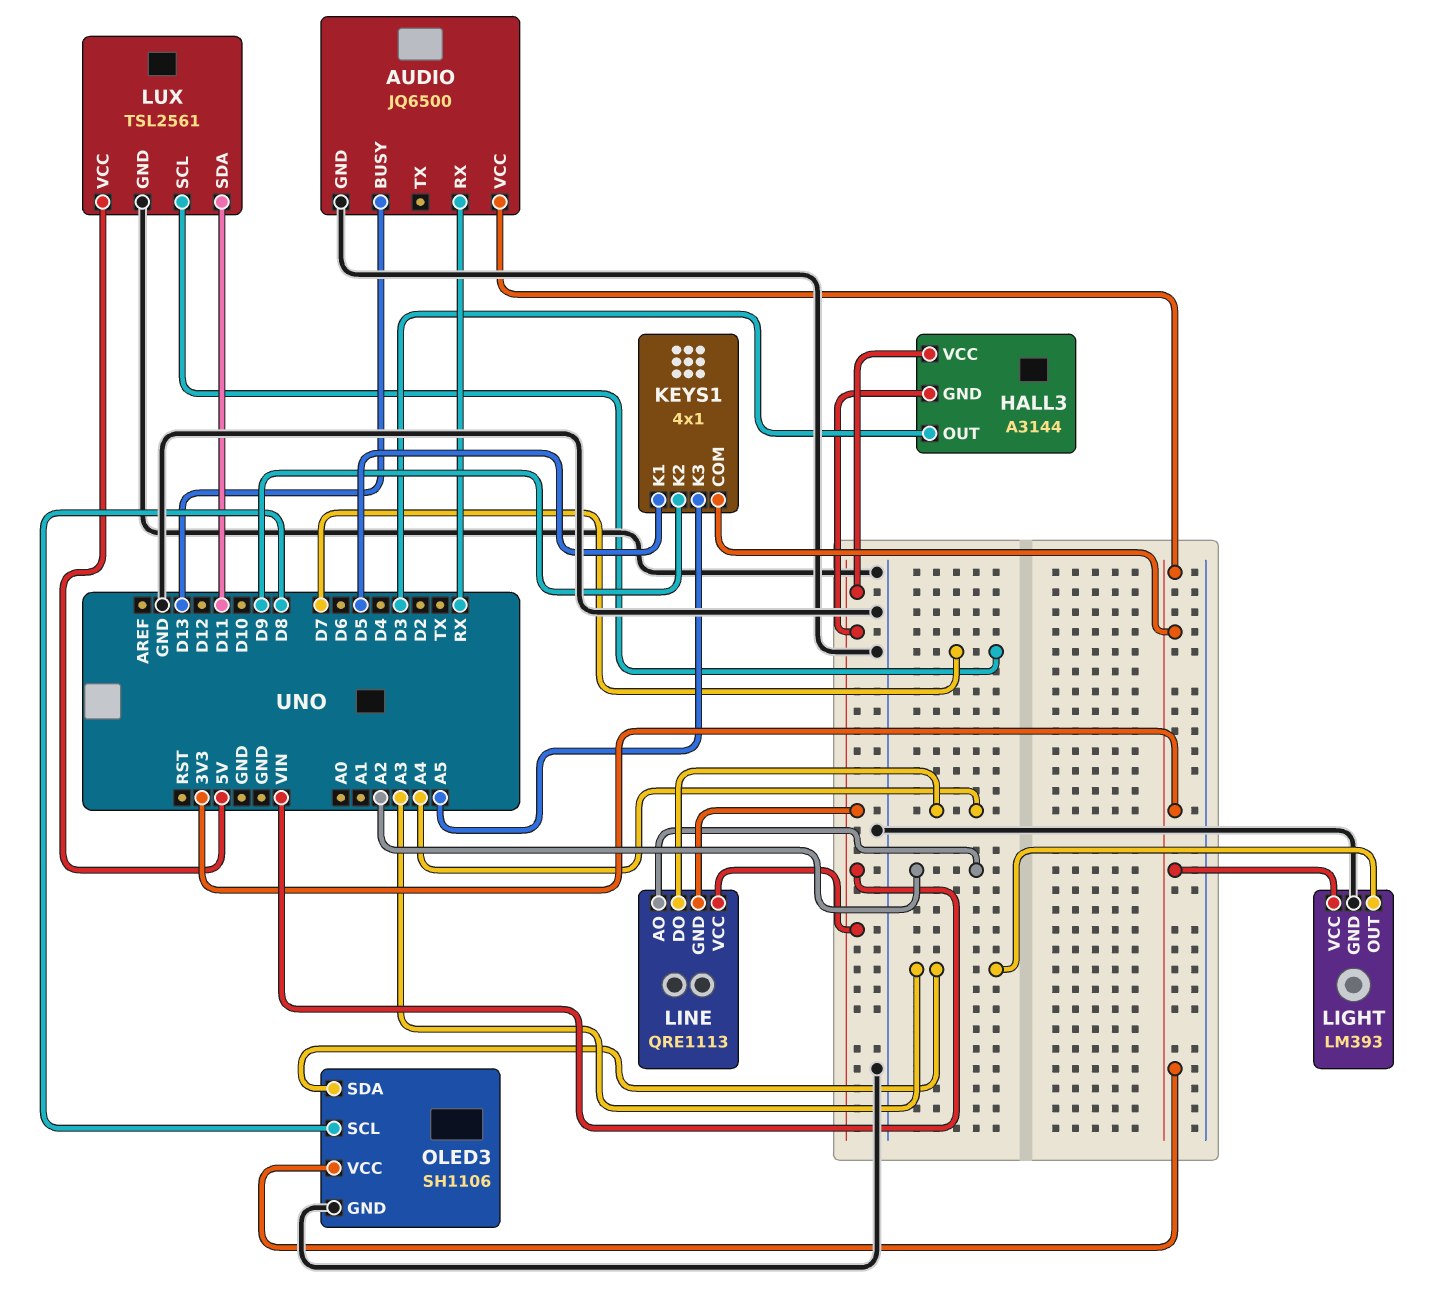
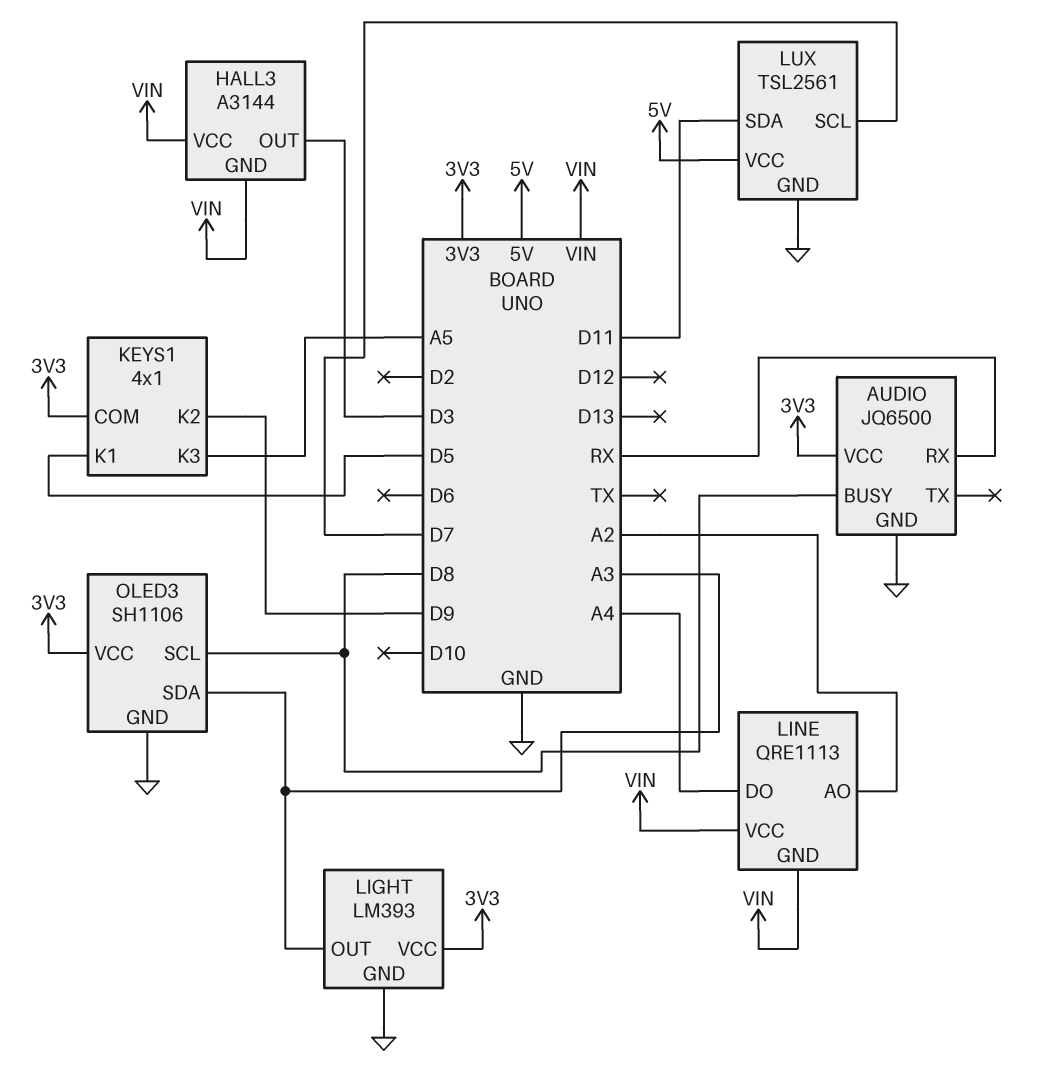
AUDIO pin BUSY: D13 -> D8

